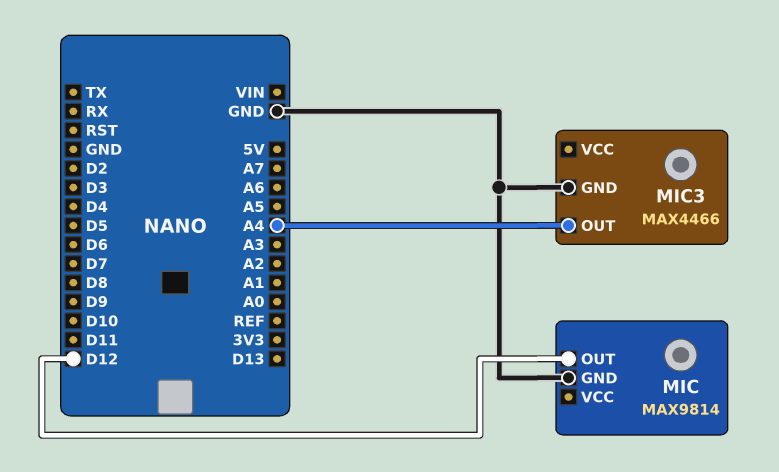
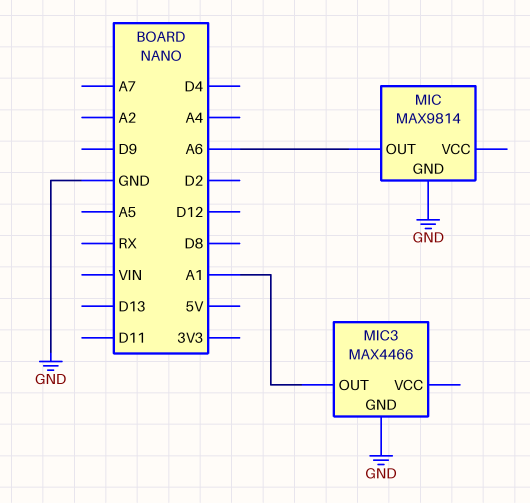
MIC pin OUT: D12 -> A6
MIC3 pin OUT: A4 -> A1

